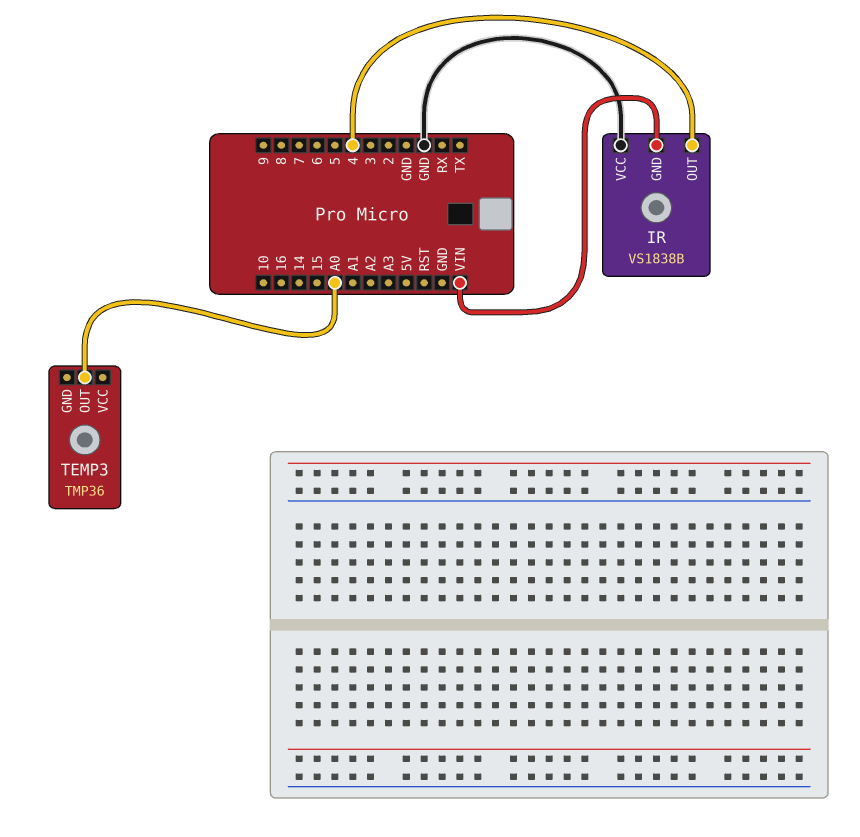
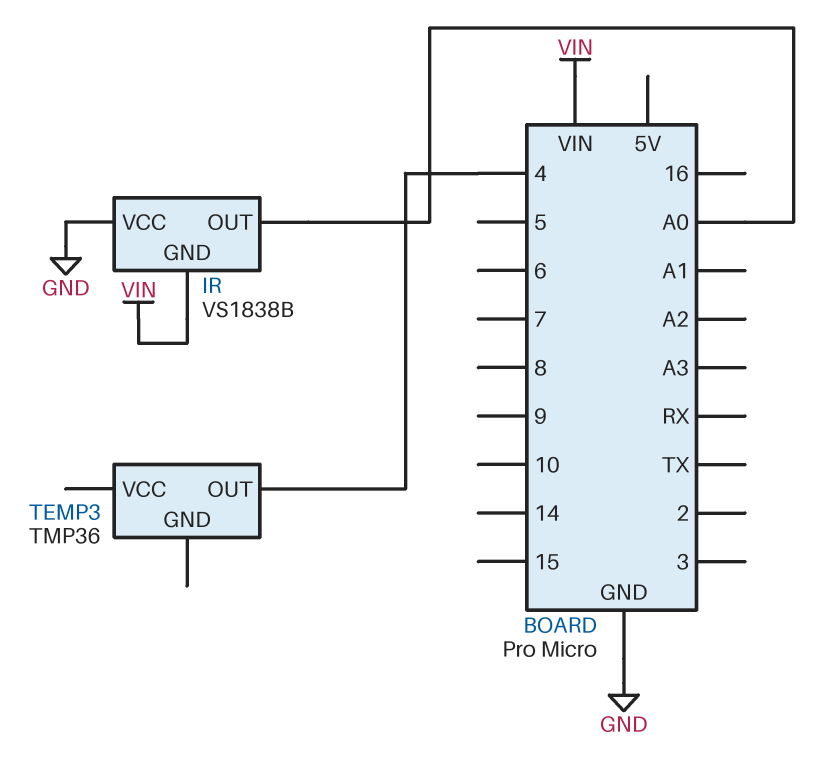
IR pin OUT: 4 -> A0
TEMP3 pin OUT: A0 -> 4

